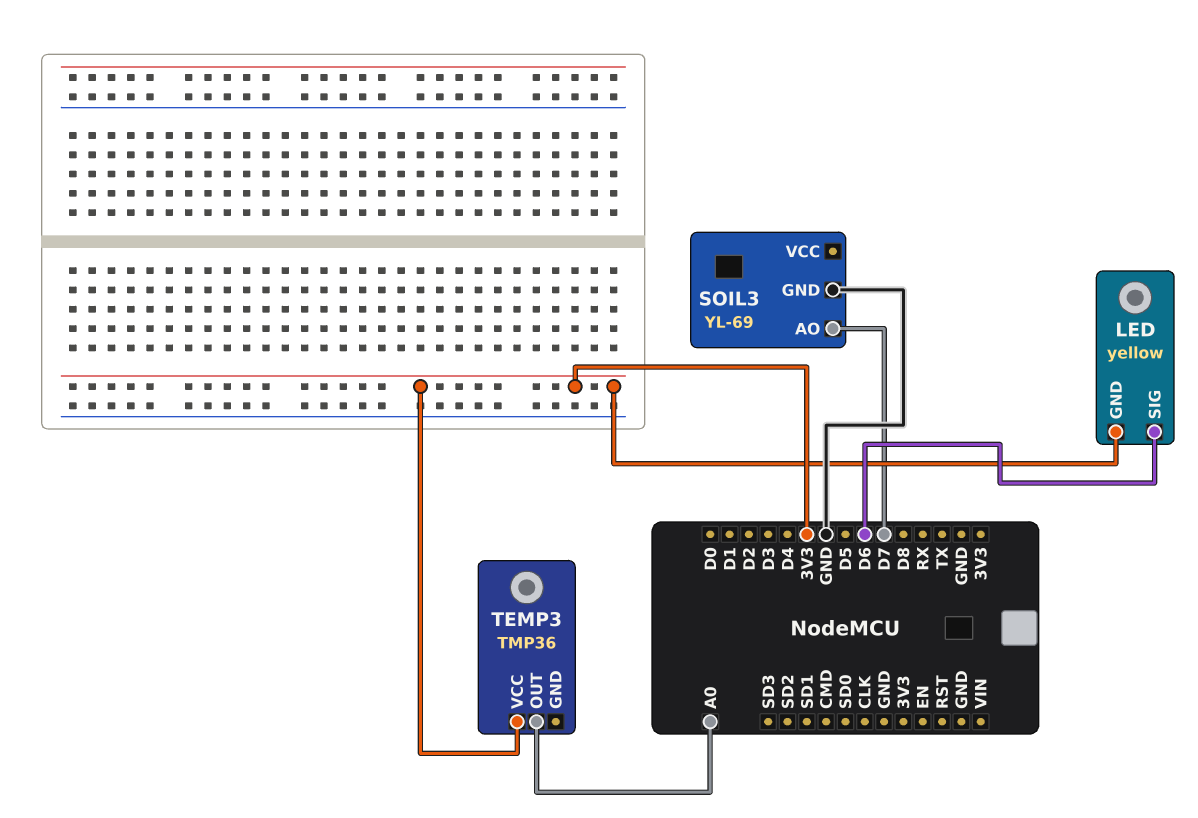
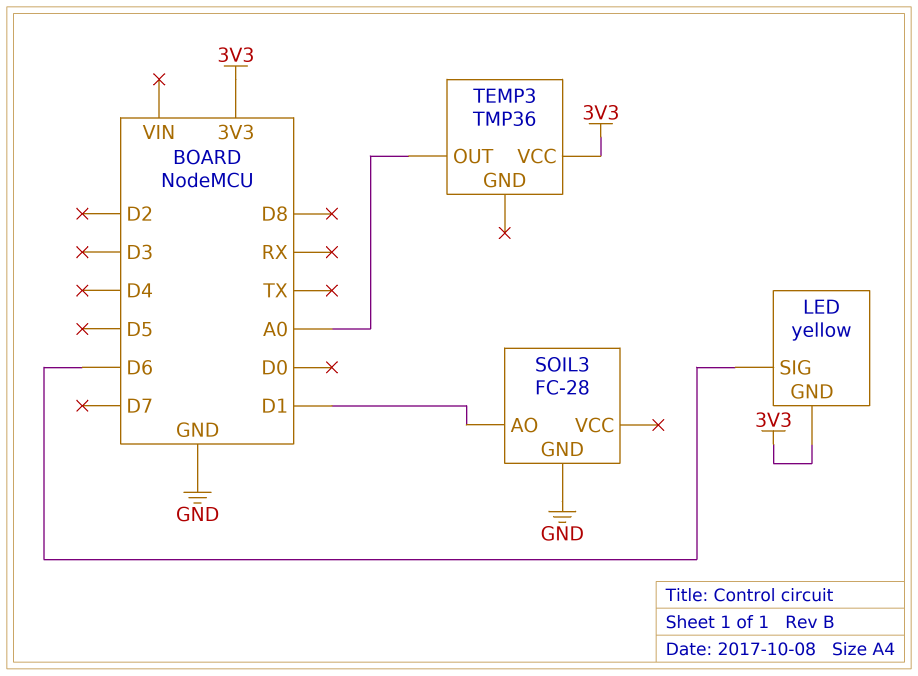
SOIL3: YL-69 -> FC-28
SOIL3 pin AO: D7 -> D1

